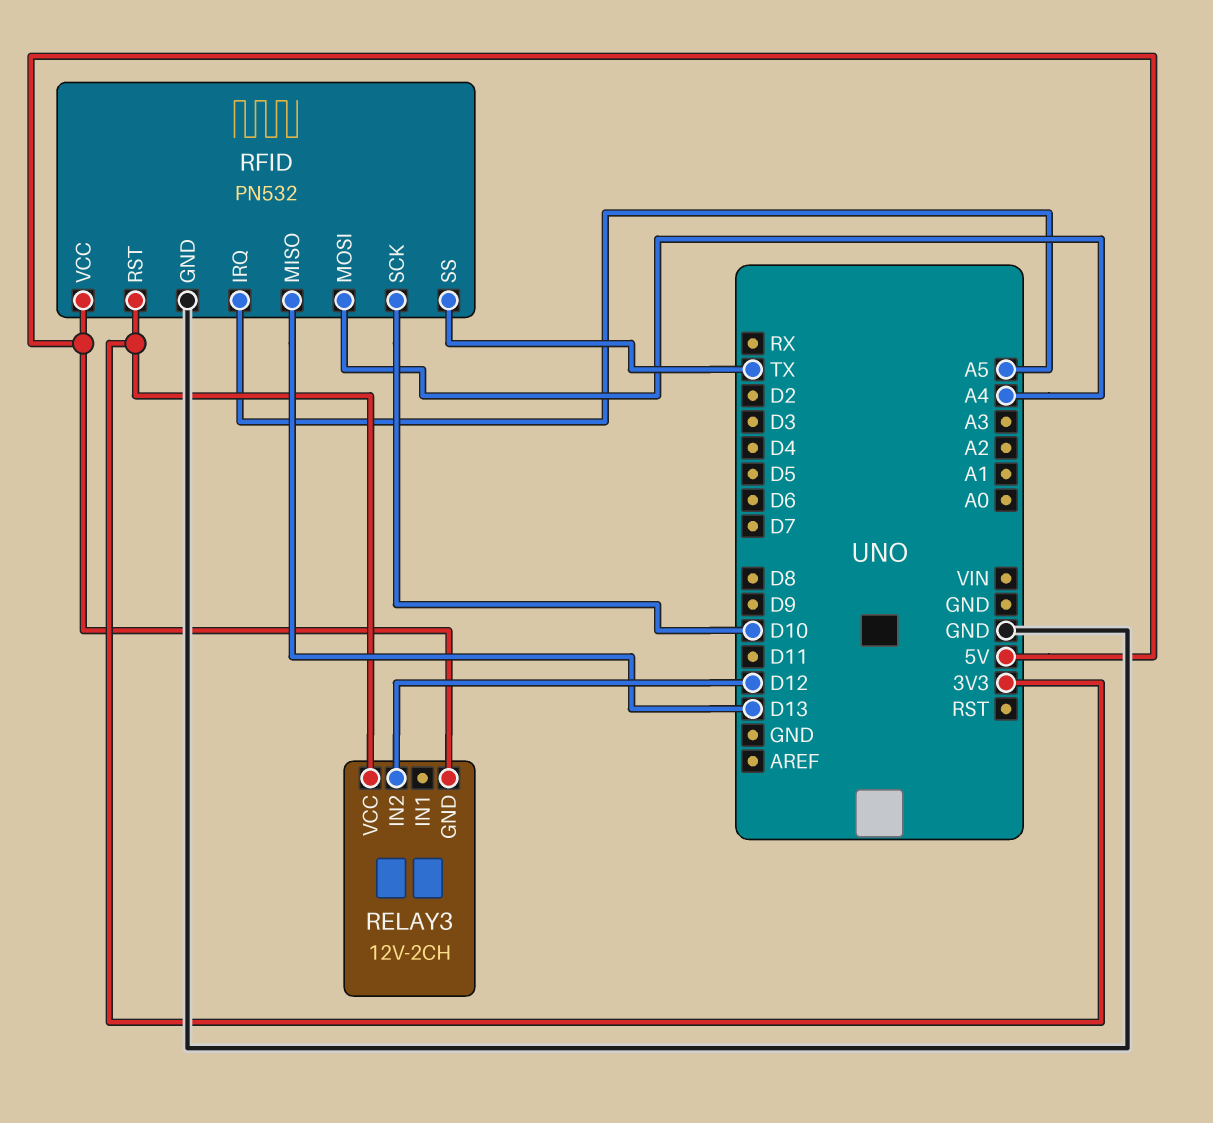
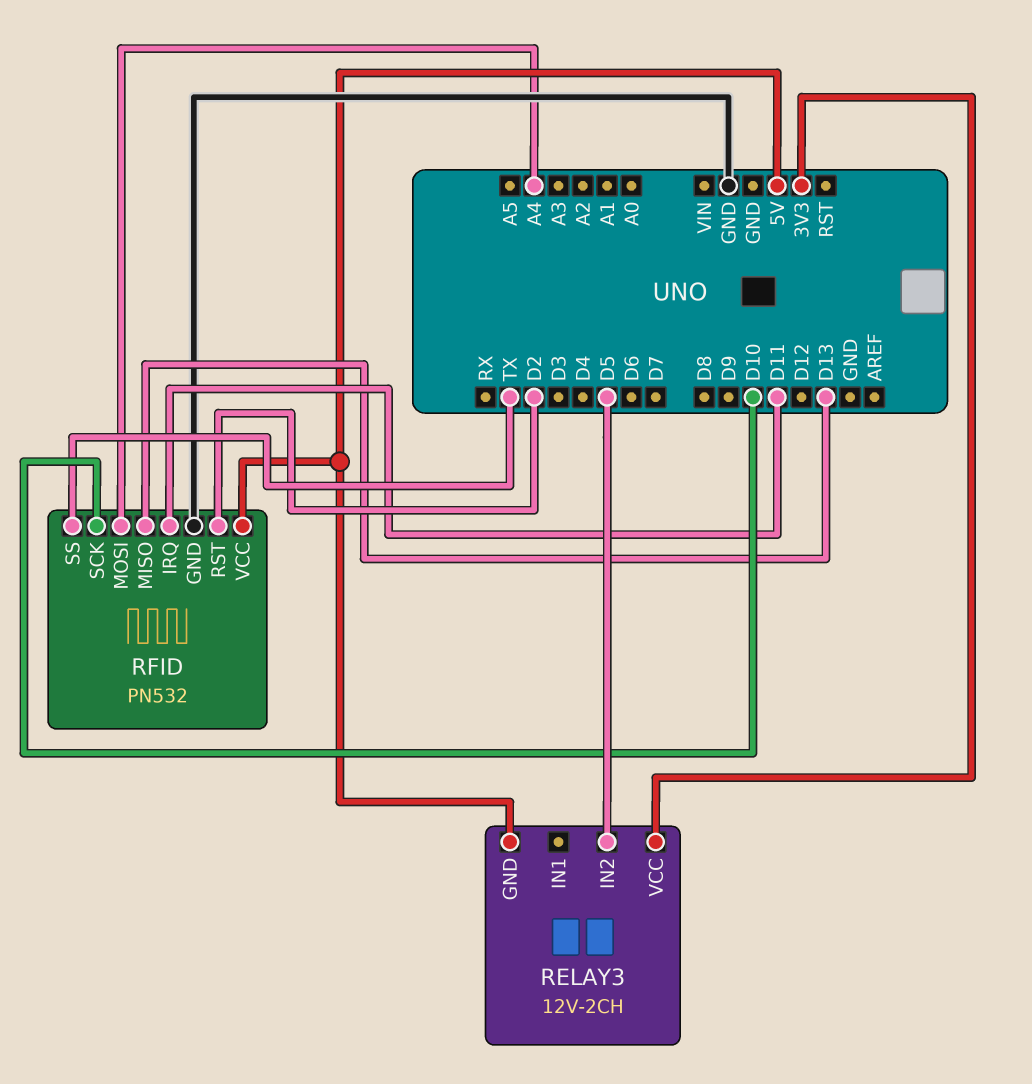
RELAY3 pin IN2: D12 -> D5
RFID pin IRQ: A5 -> D11
RFID pin RST: 3V3 -> D2

